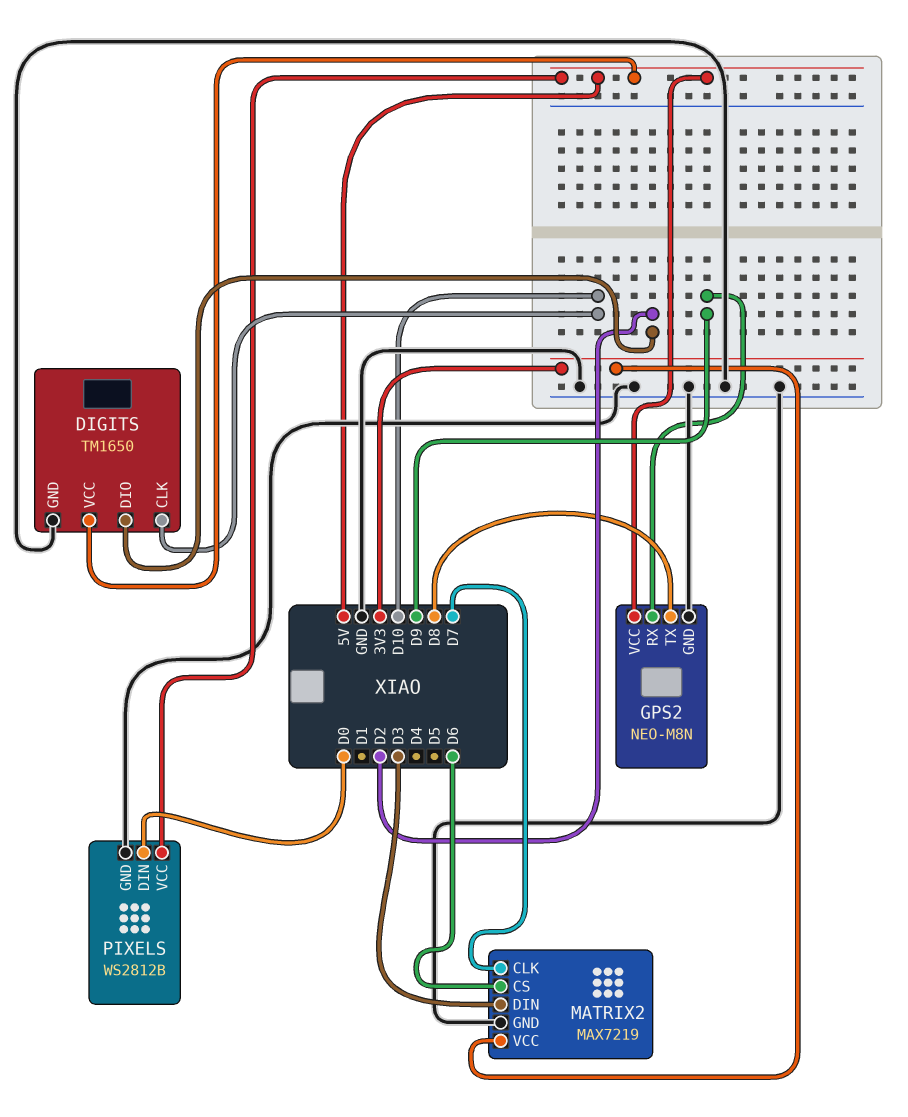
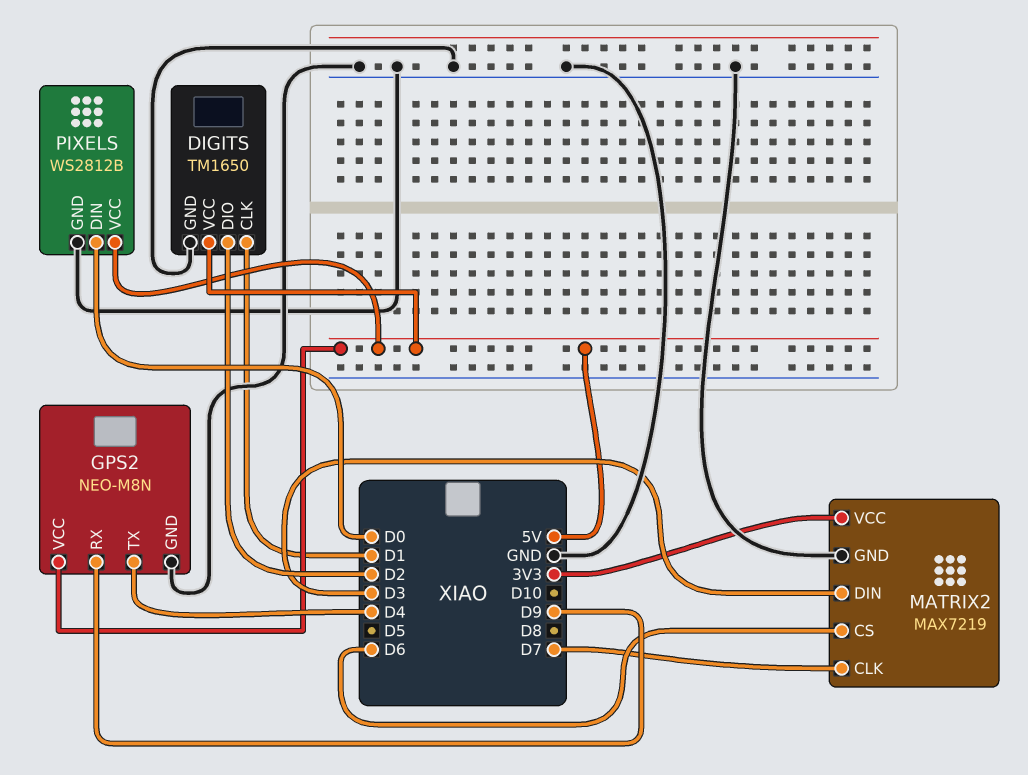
DIGITS pin CLK: D10 -> D1
GPS2 pin TX: D8 -> D4

